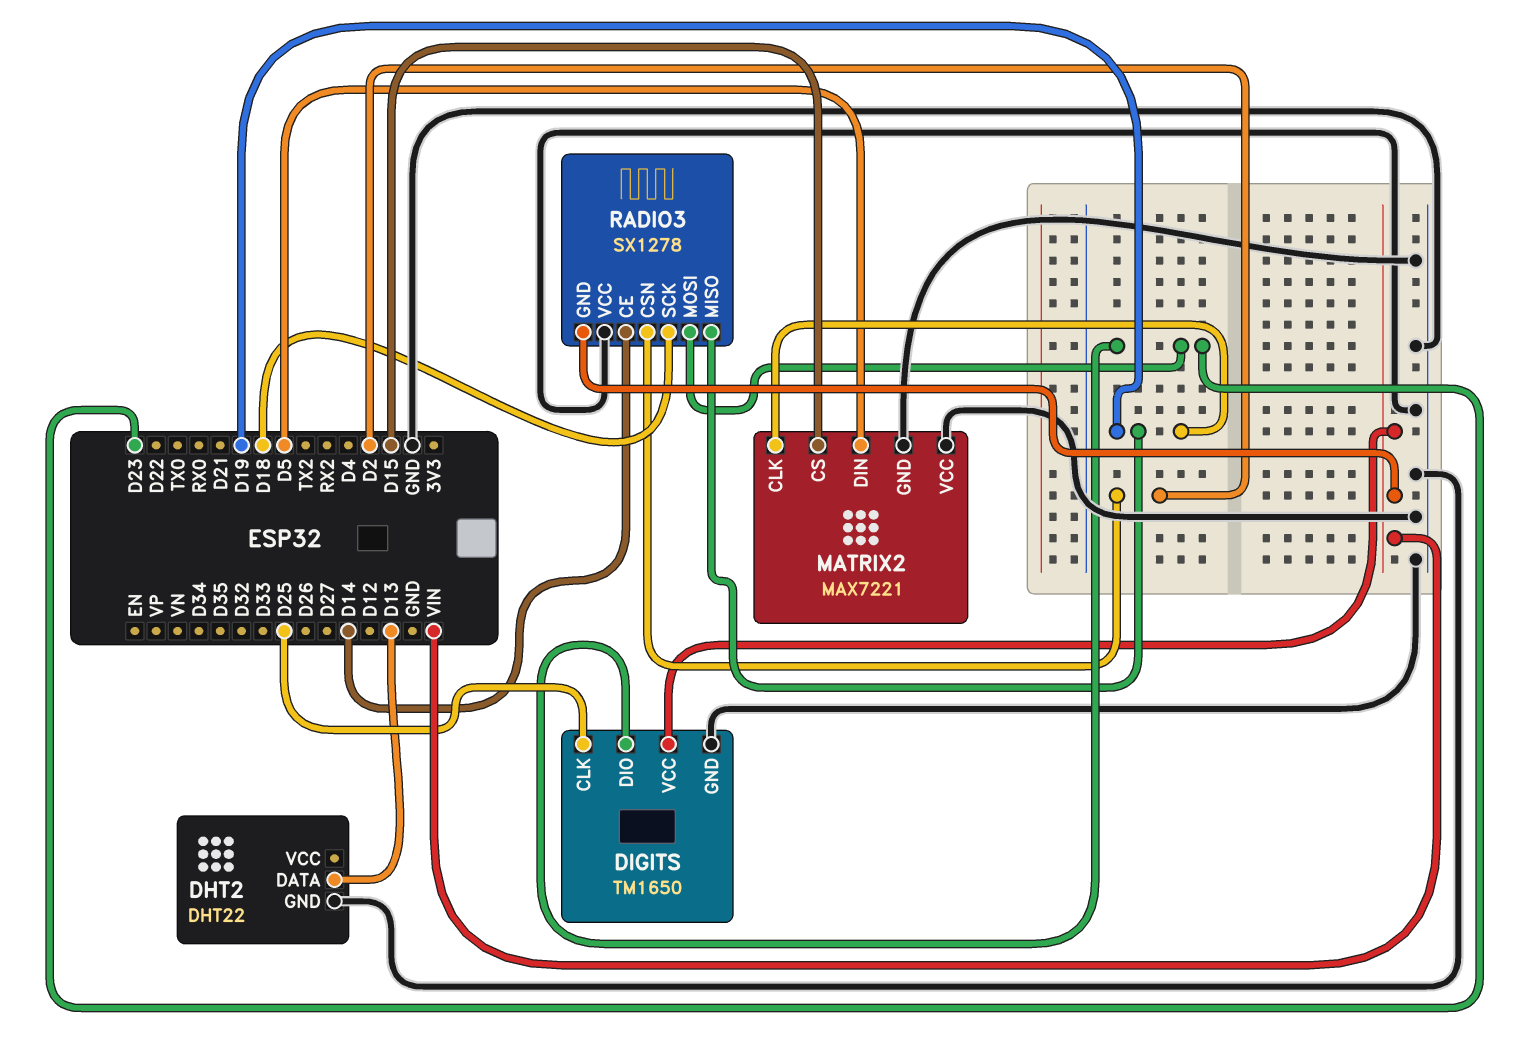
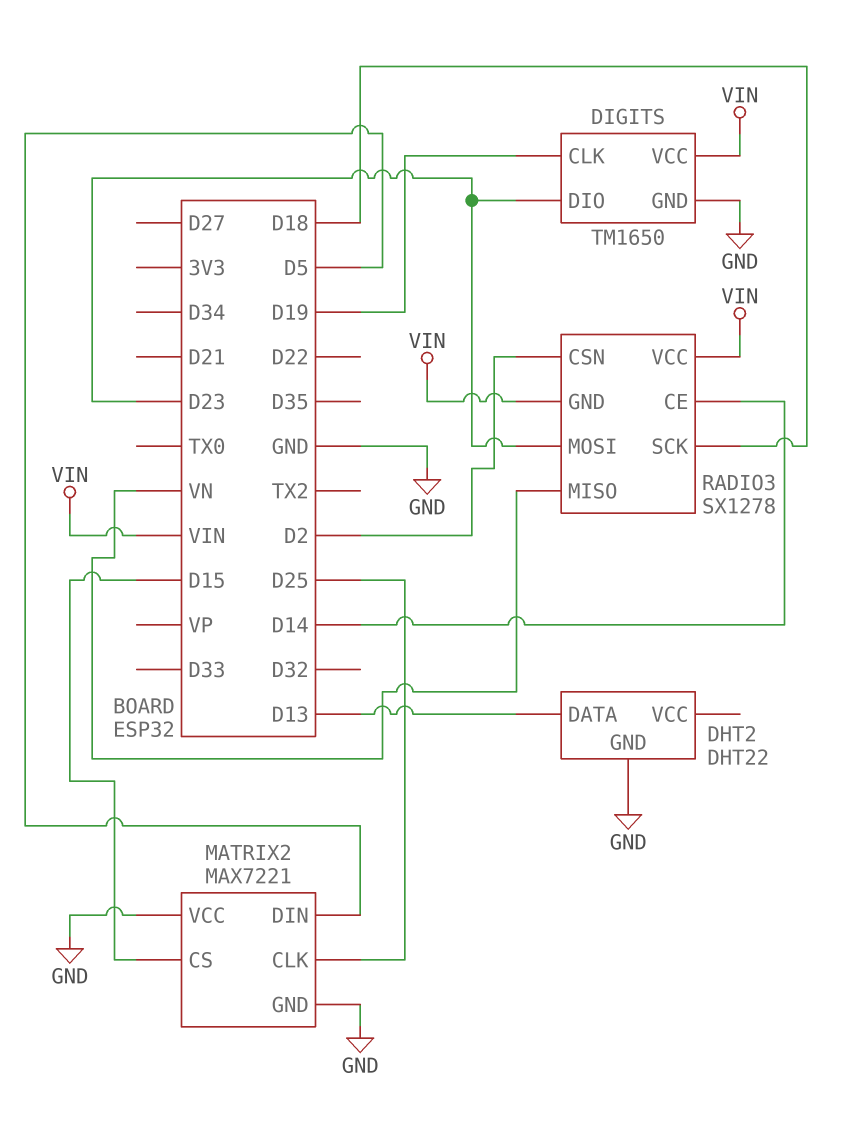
DIGITS pin CLK: D25 -> D19
MATRIX2 pin CLK: D19 -> D25
RADIO3 pin MISO: D19 -> VN
RADIO3 pin VCC: GND -> VIN

